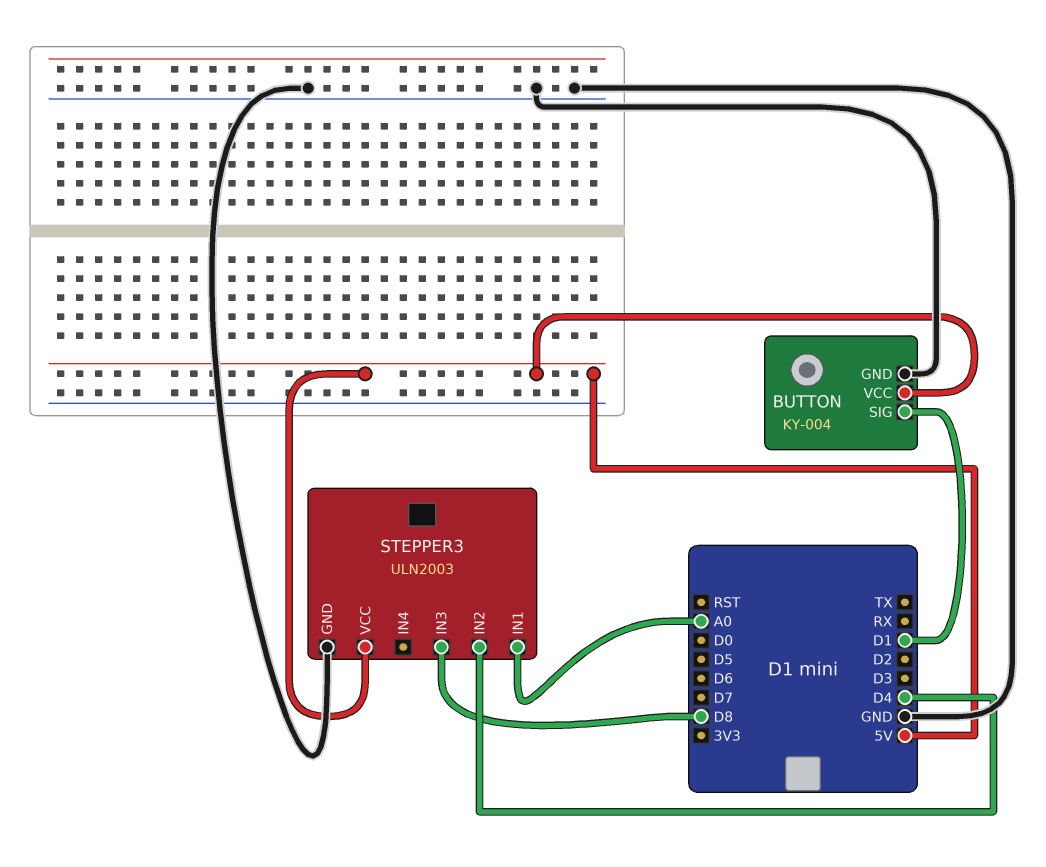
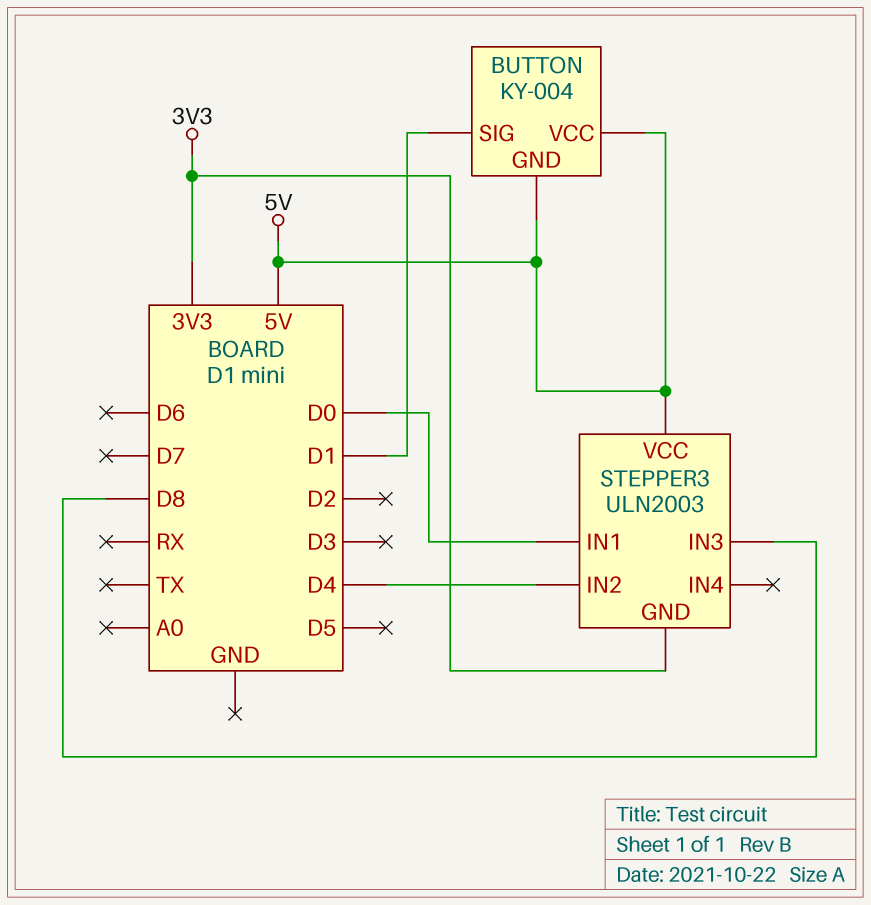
BUTTON pin GND: GND -> 5V
STEPPER3 pin GND: GND -> 3V3
STEPPER3 pin IN1: A0 -> D0

